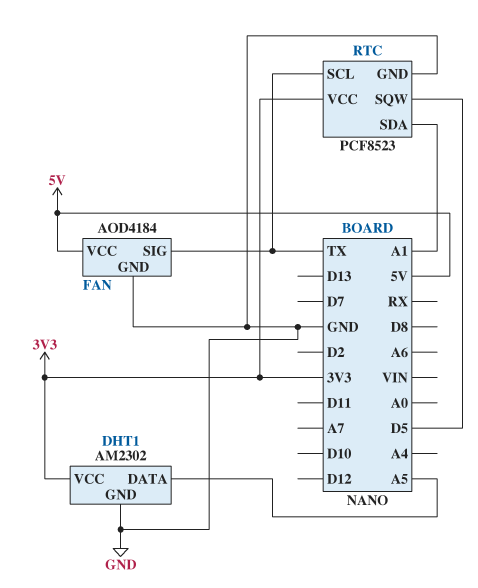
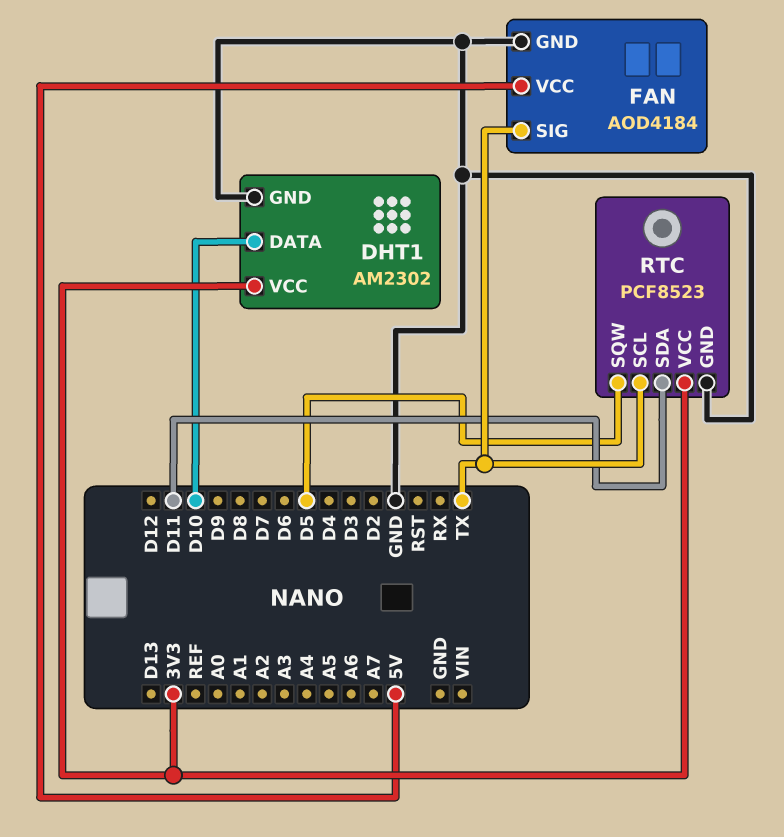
DHT1 pin DATA: A5 -> D10
RTC pin SDA: A1 -> D11

